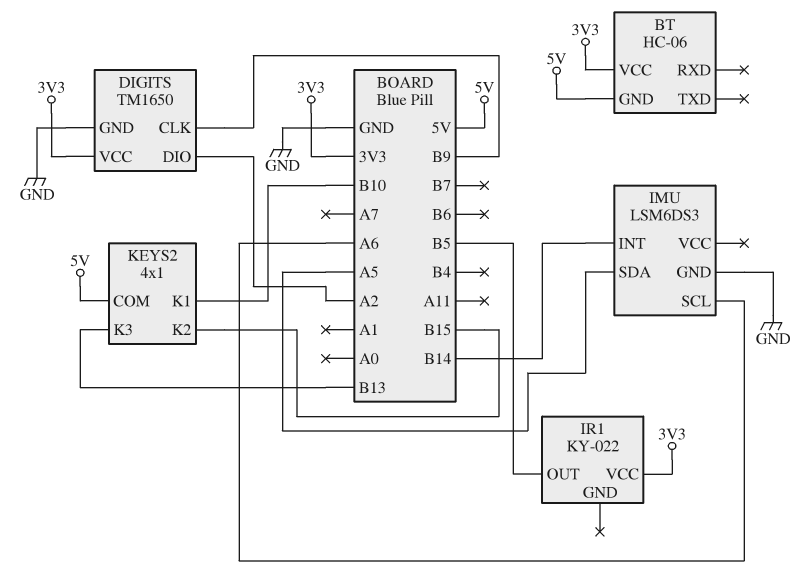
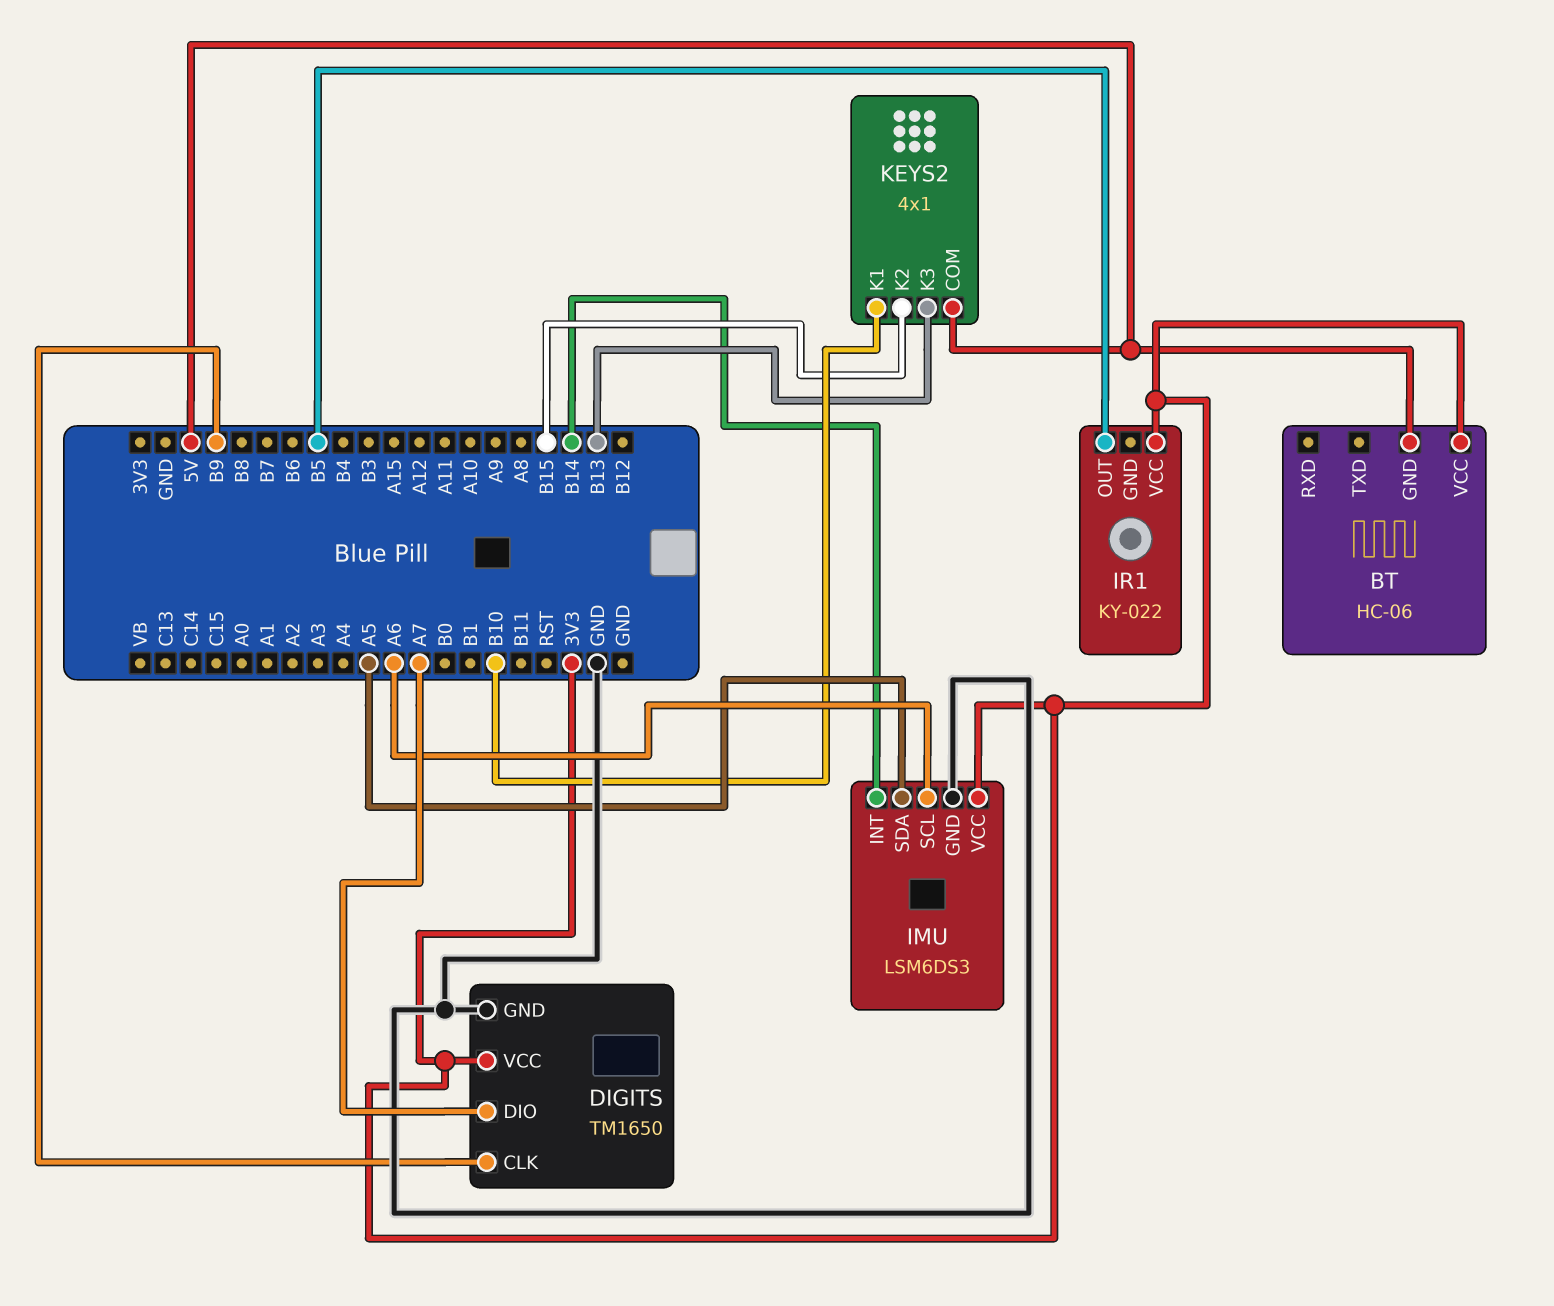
DIGITS pin DIO: A2 -> A7
IMU pin VCC: none -> 3V3

